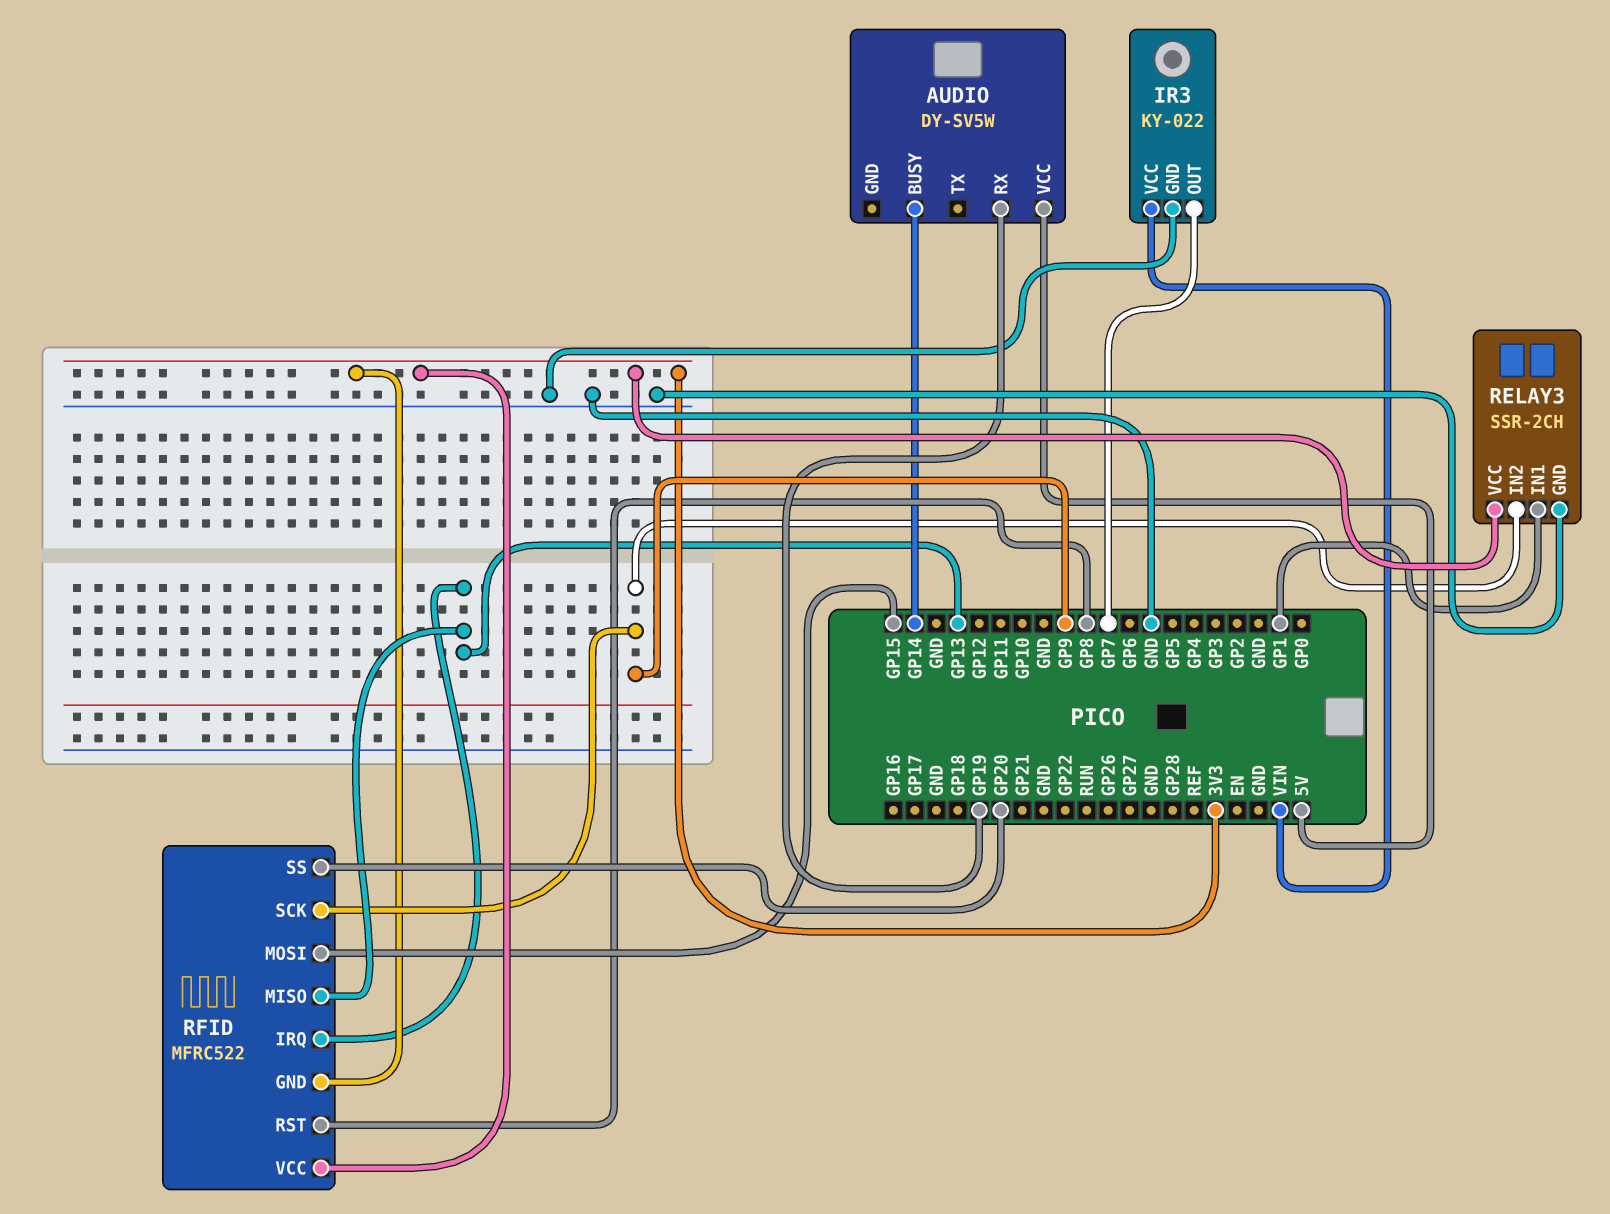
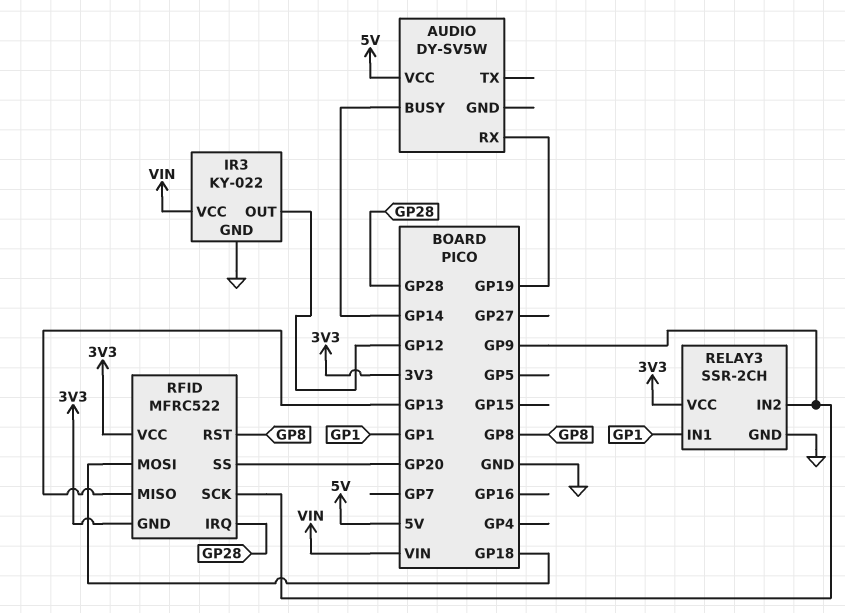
IR3 pin OUT: GP7 -> GP12
RFID pin IRQ: GP13 -> GP28
RFID pin MOSI: GP15 -> GP18

